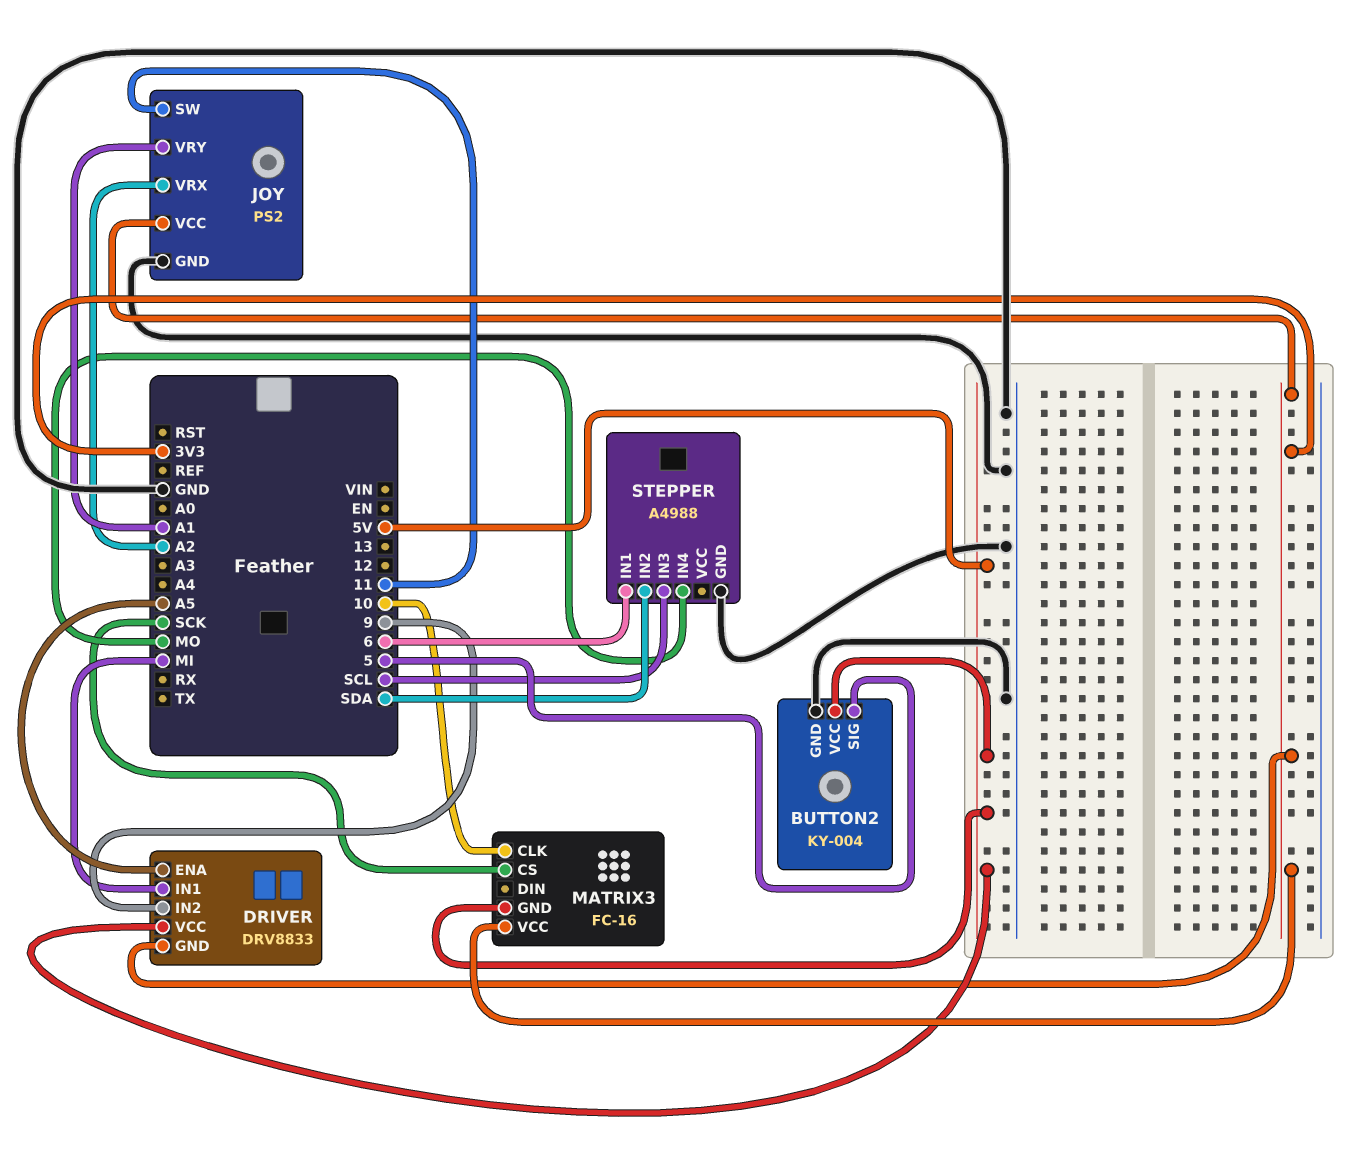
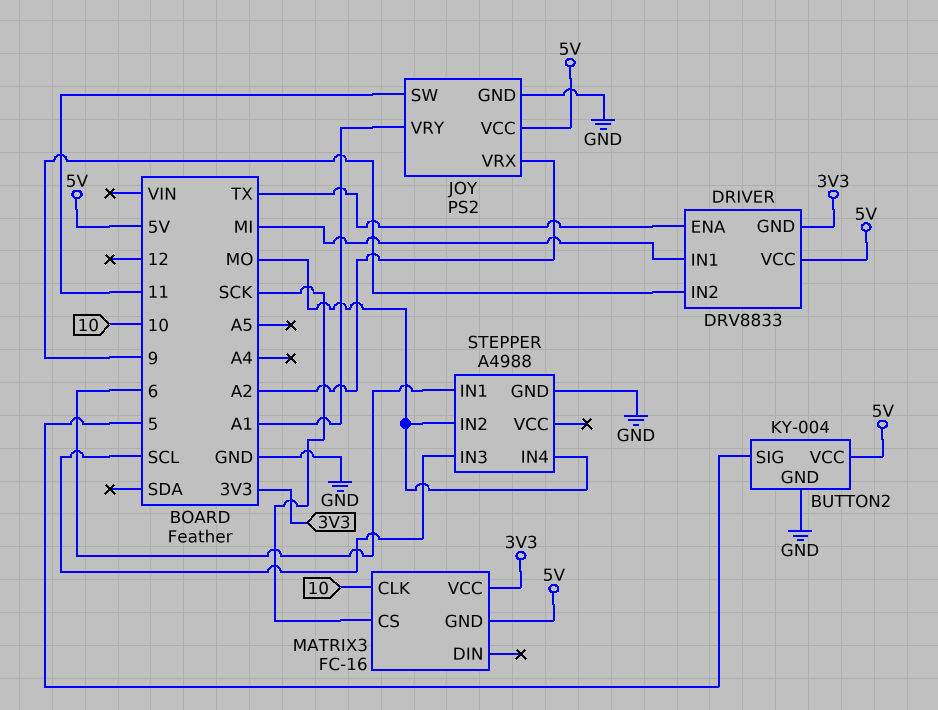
DRIVER pin ENA: A5 -> TX
JOY pin VCC: 3V3 -> 5V
STEPPER pin IN2: SDA -> MO

